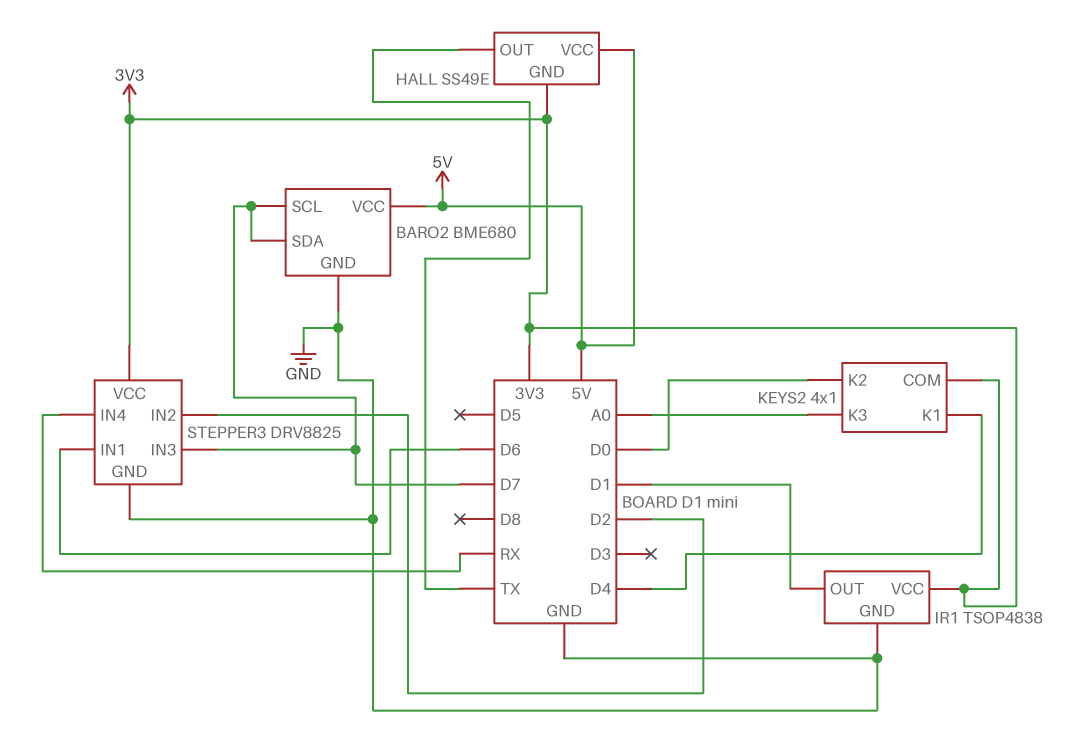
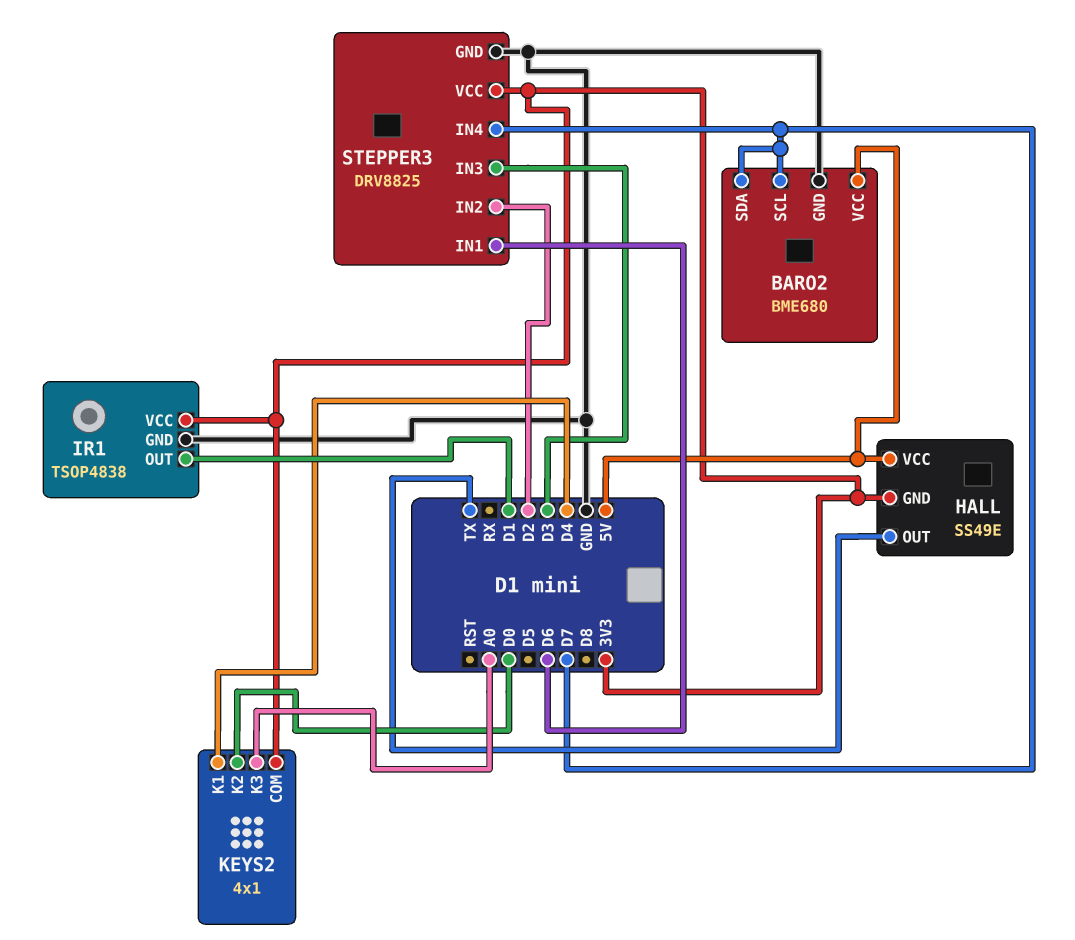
STEPPER3 pin IN3: D7 -> D3
STEPPER3 pin IN4: RX -> D7

